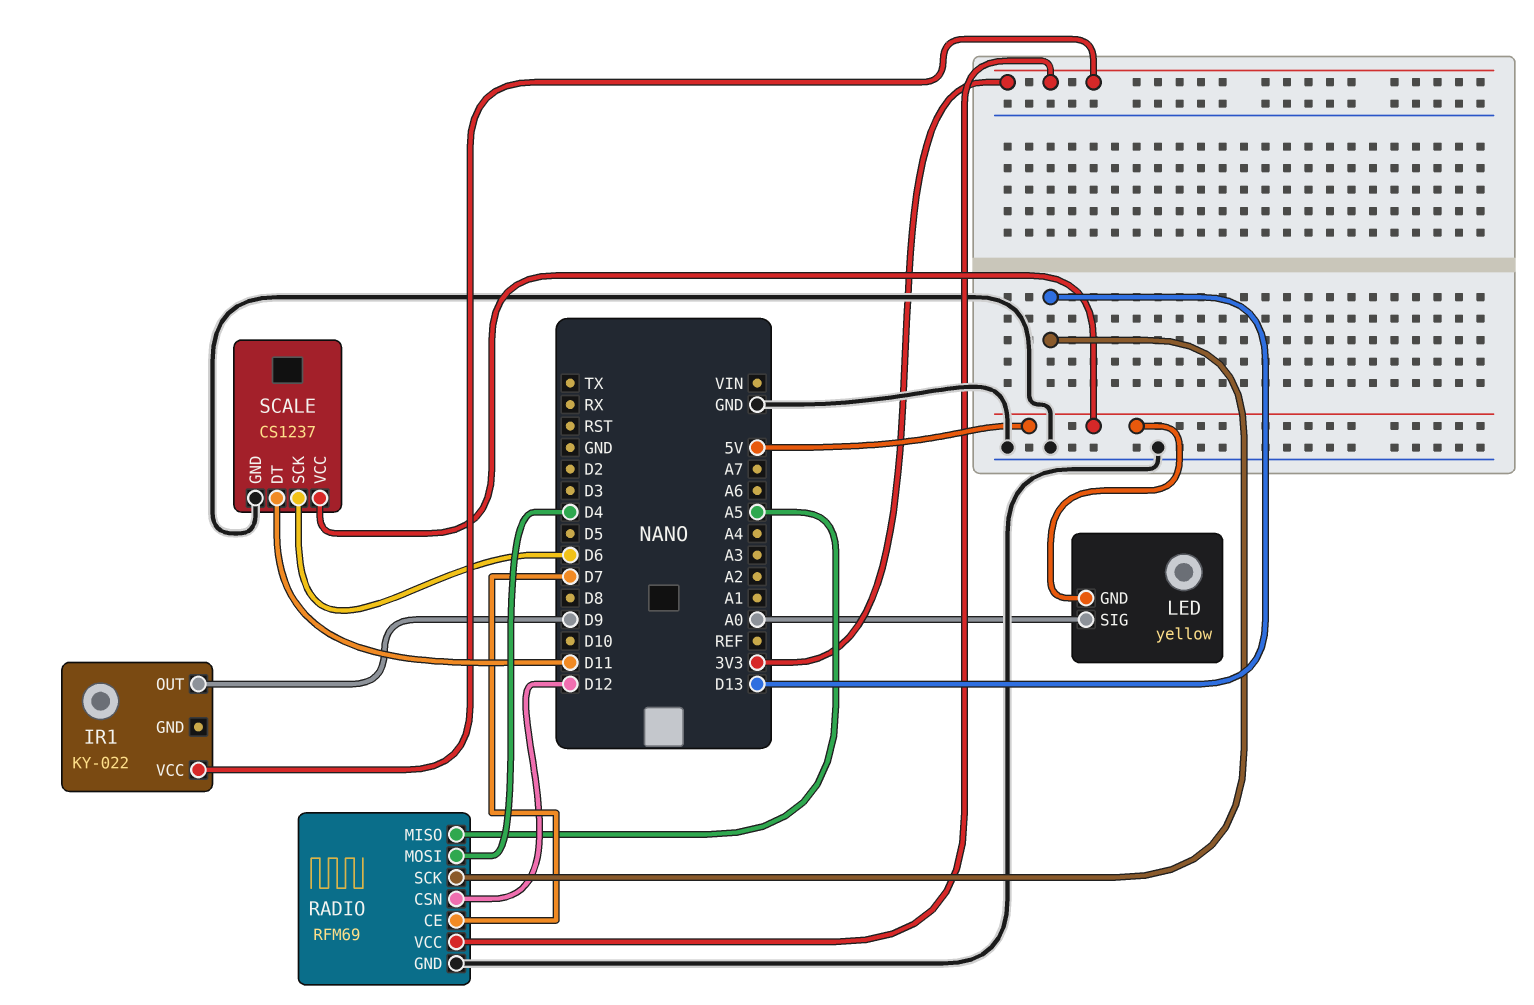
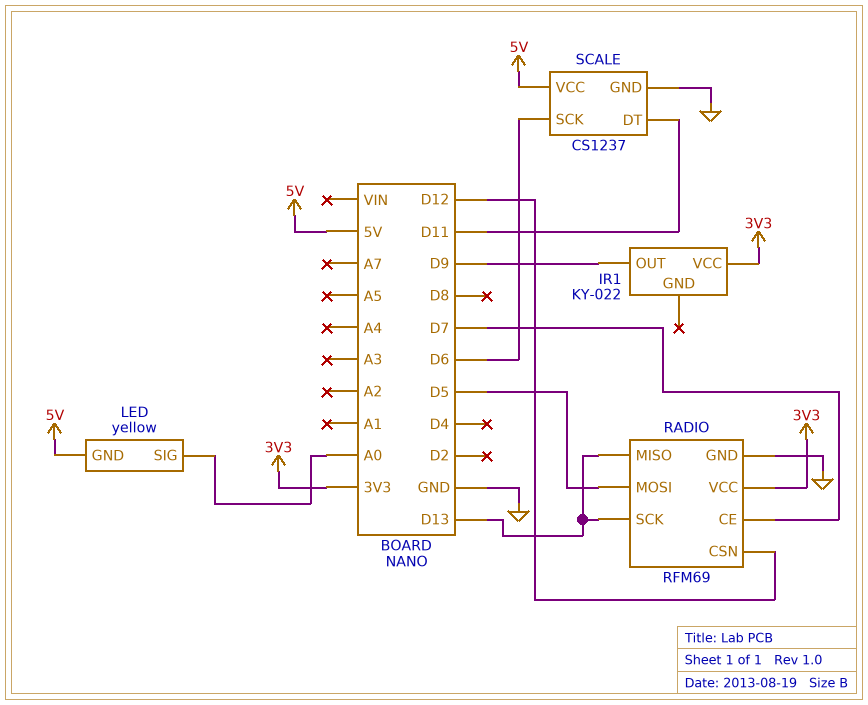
RADIO pin MISO: A5 -> D13
RADIO pin MOSI: D4 -> D5

